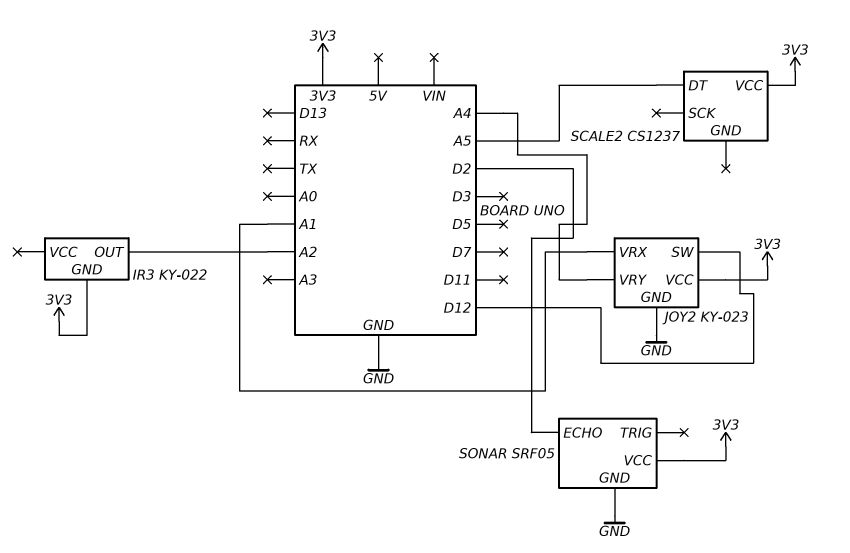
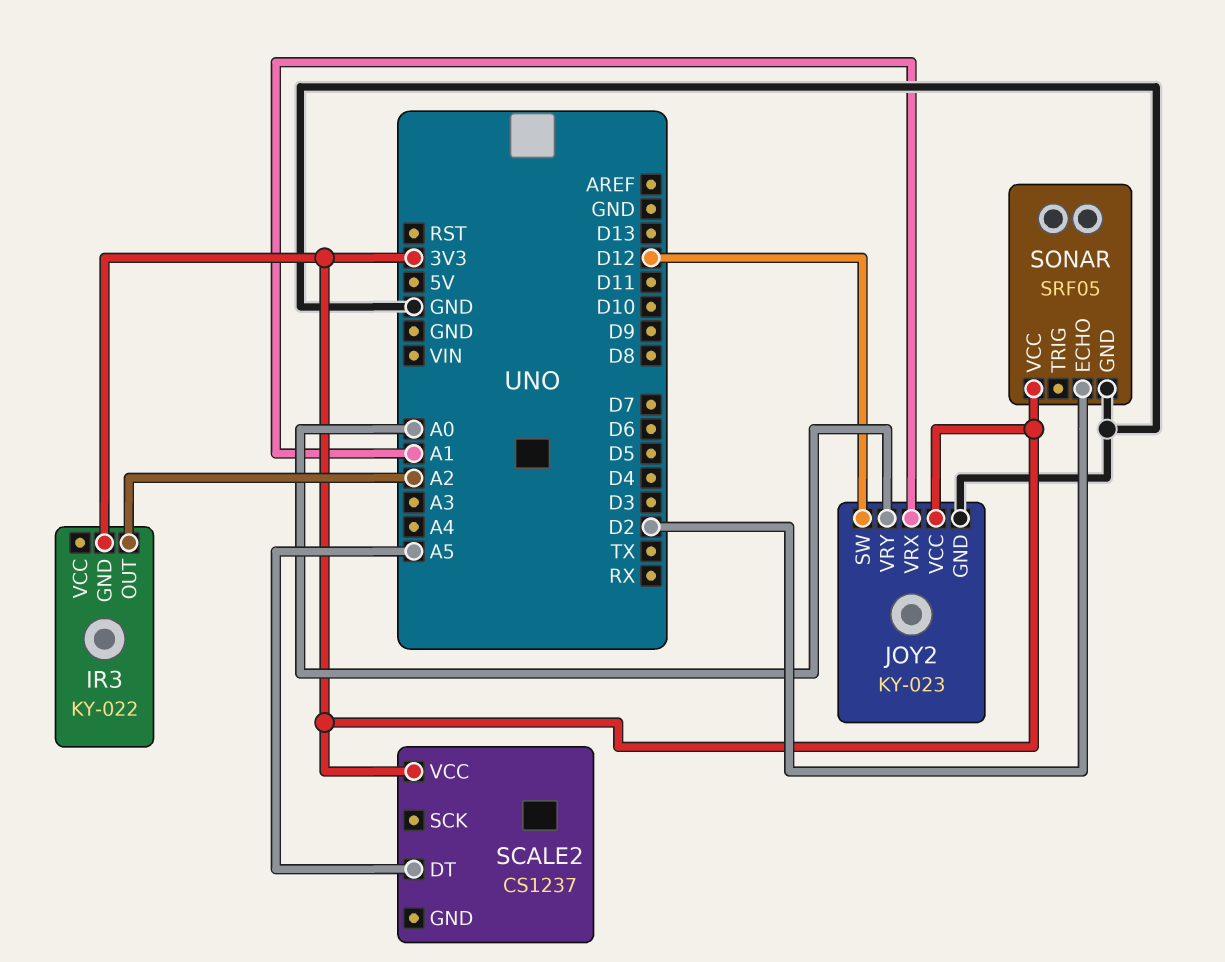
JOY2 pin VRY: A4 -> A0

